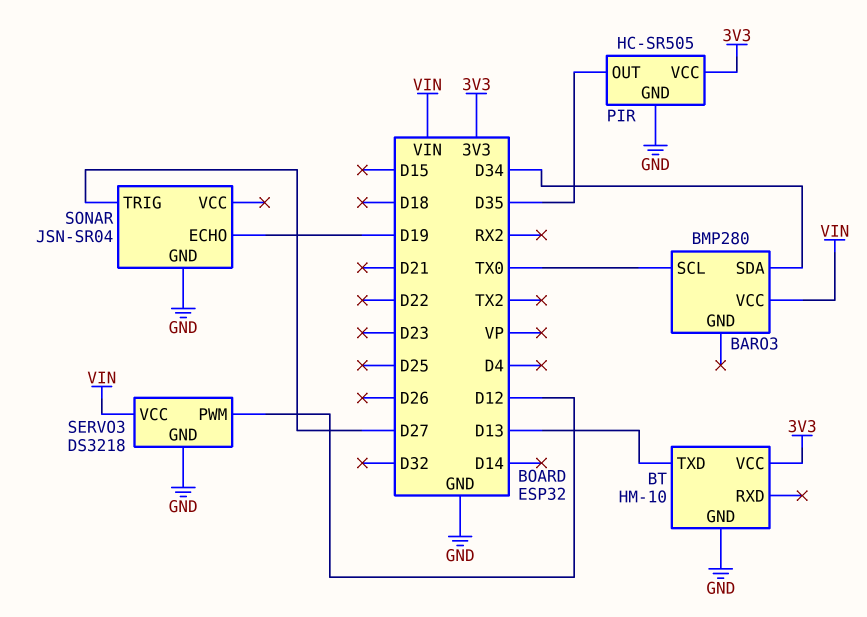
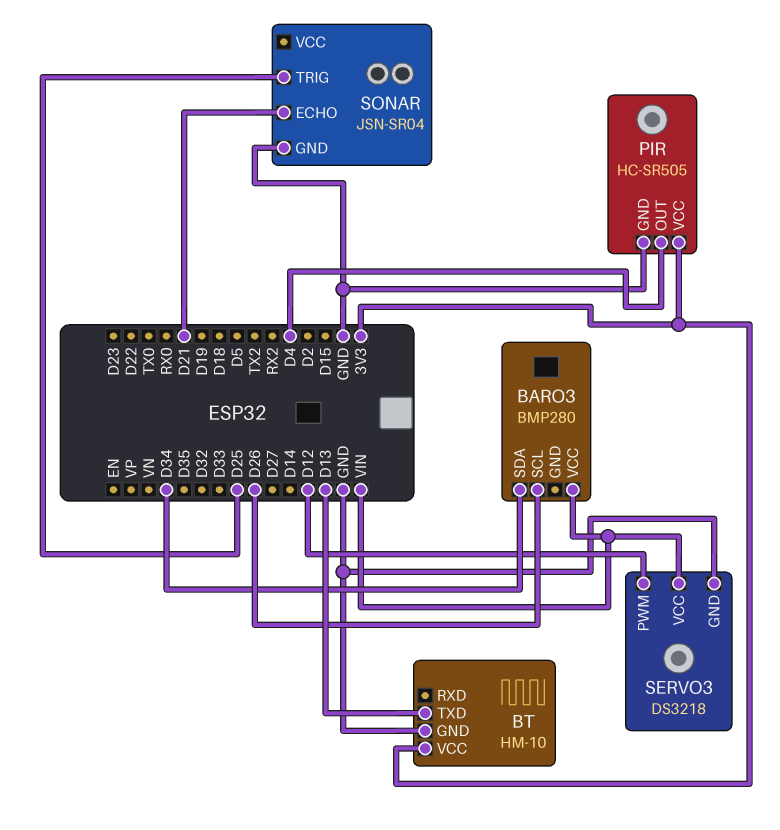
BARO3 pin SCL: TX0 -> D26
PIR pin OUT: D35 -> D4
SONAR pin ECHO: D19 -> D21
SONAR pin TRIG: D27 -> D25

